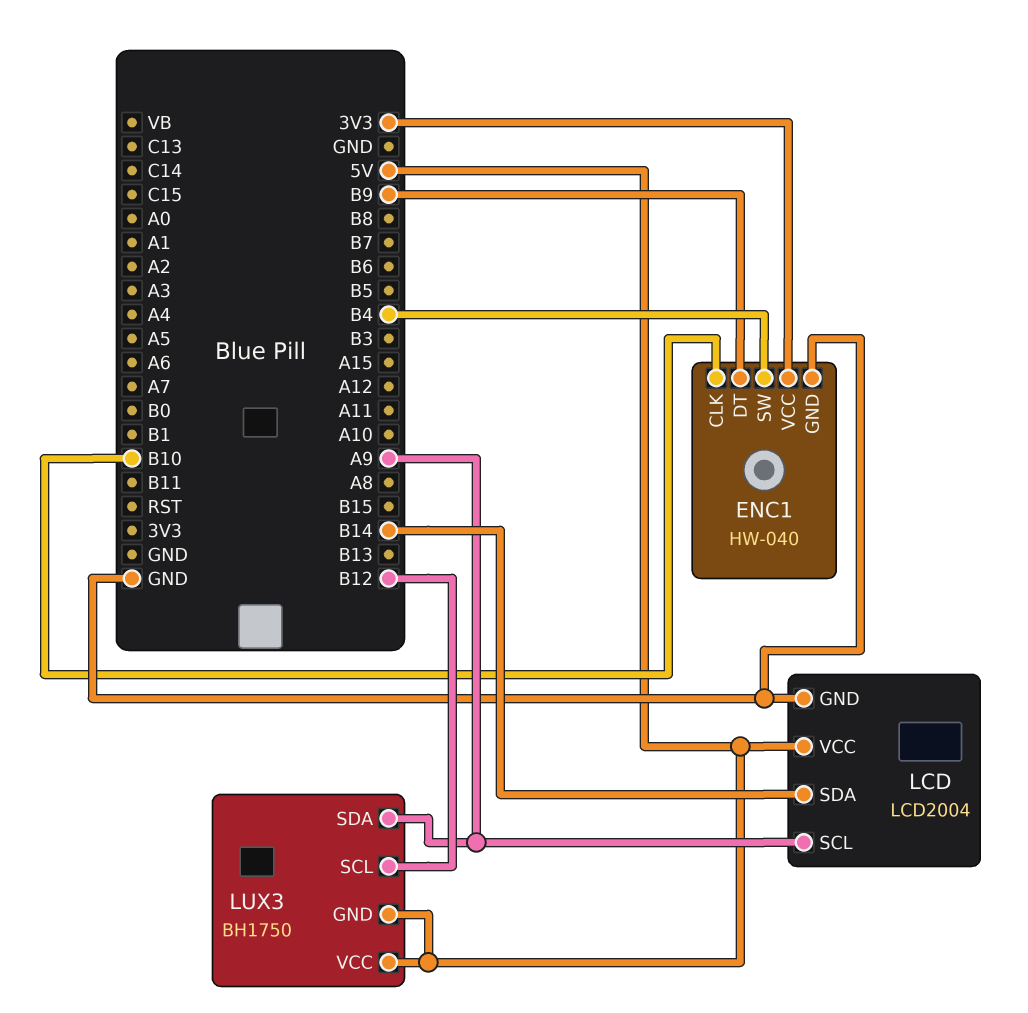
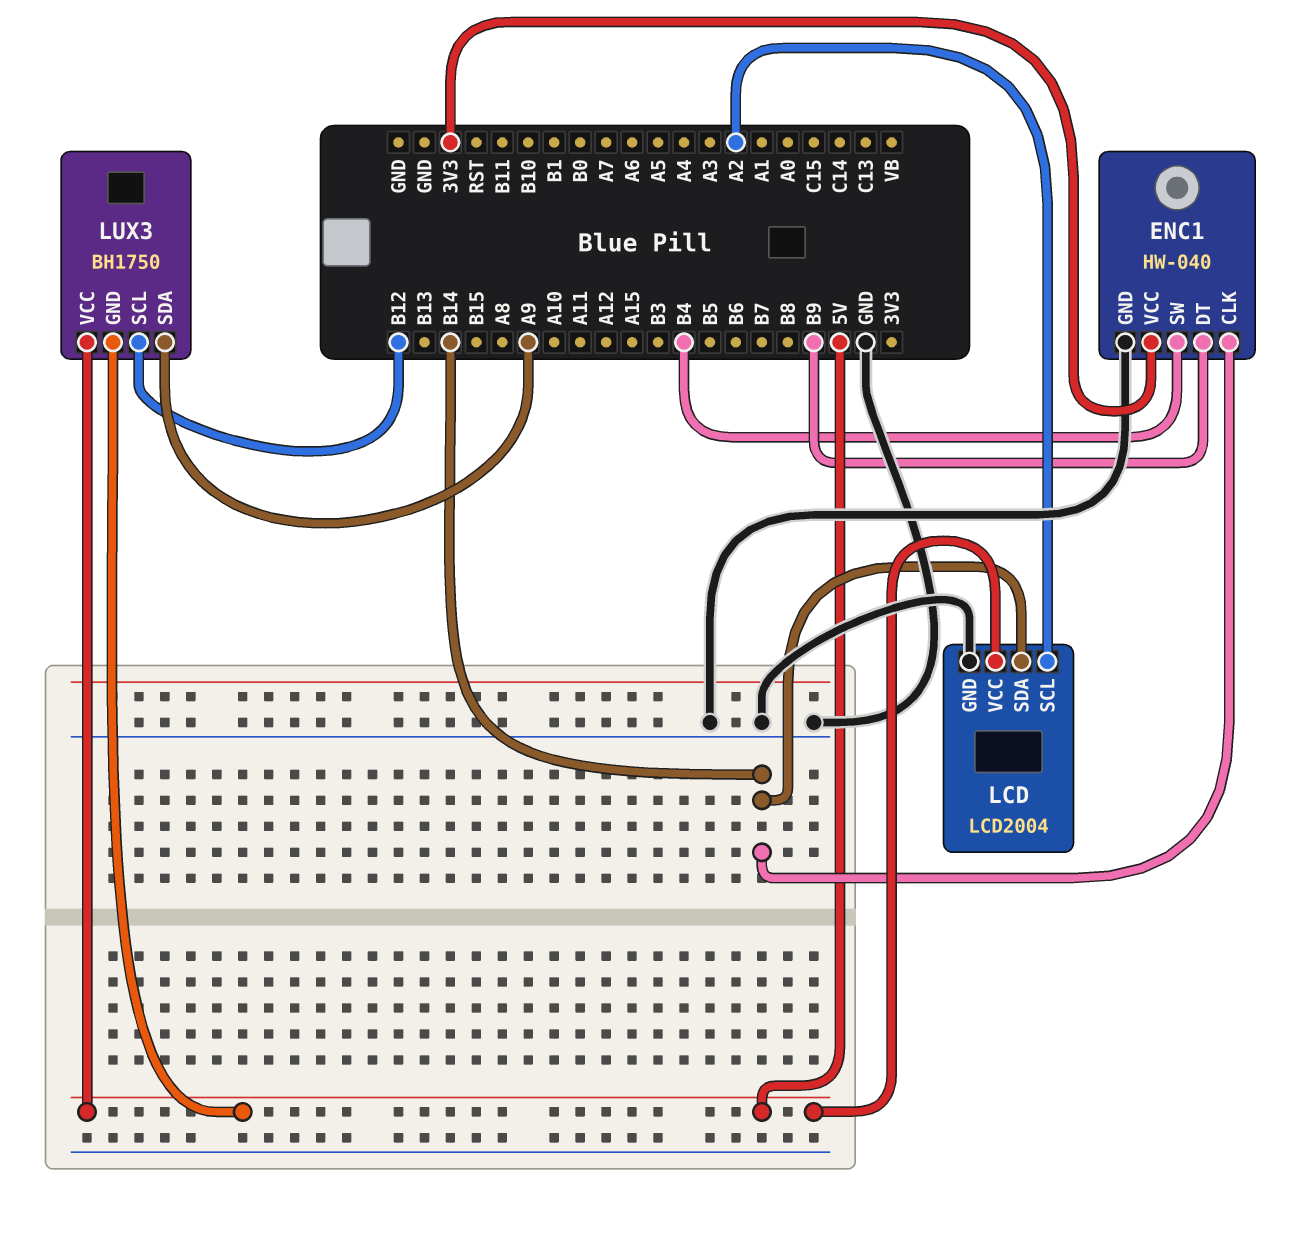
ENC1 pin CLK: B10 -> B14
LCD pin SCL: A9 -> A2

